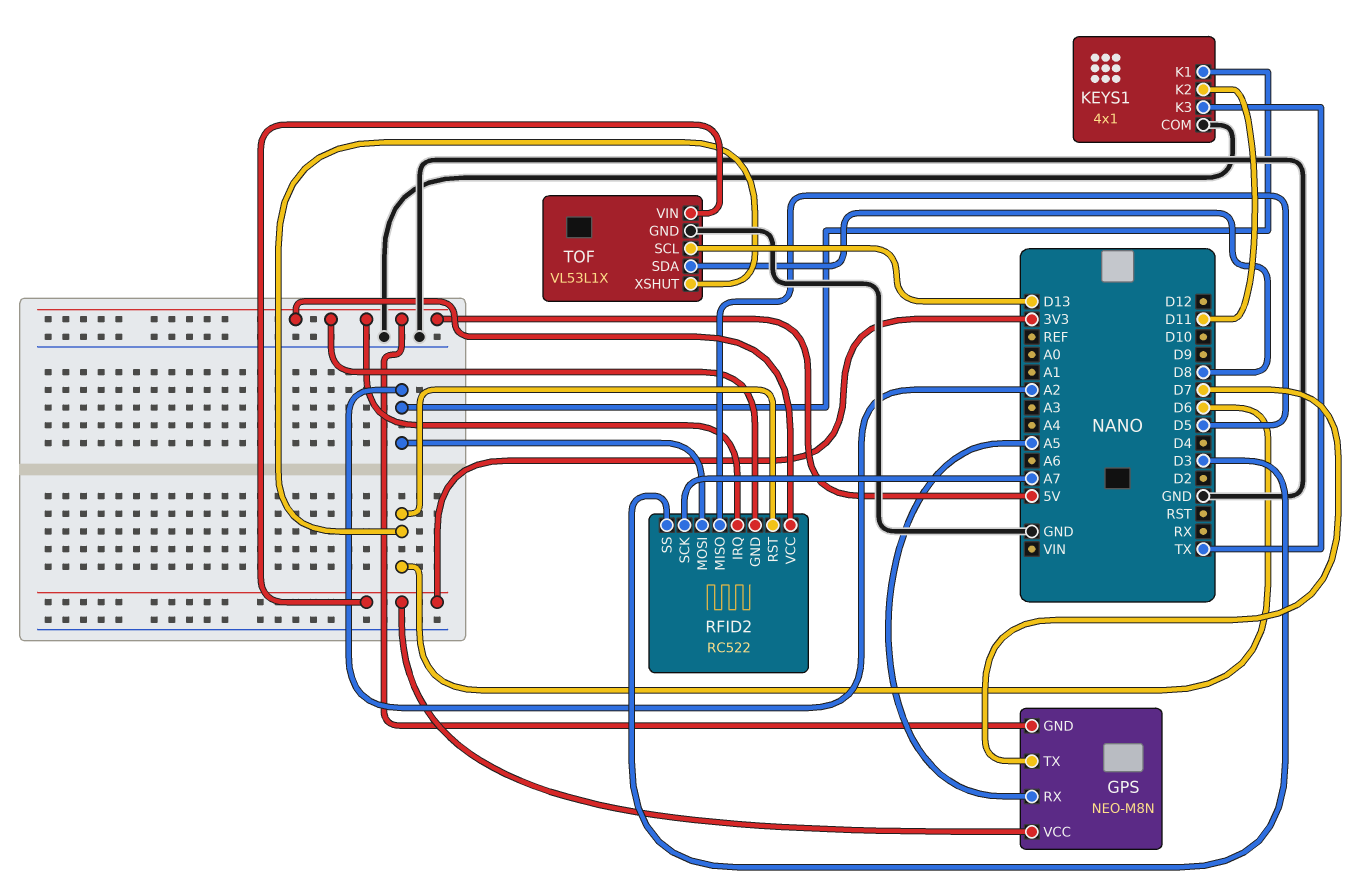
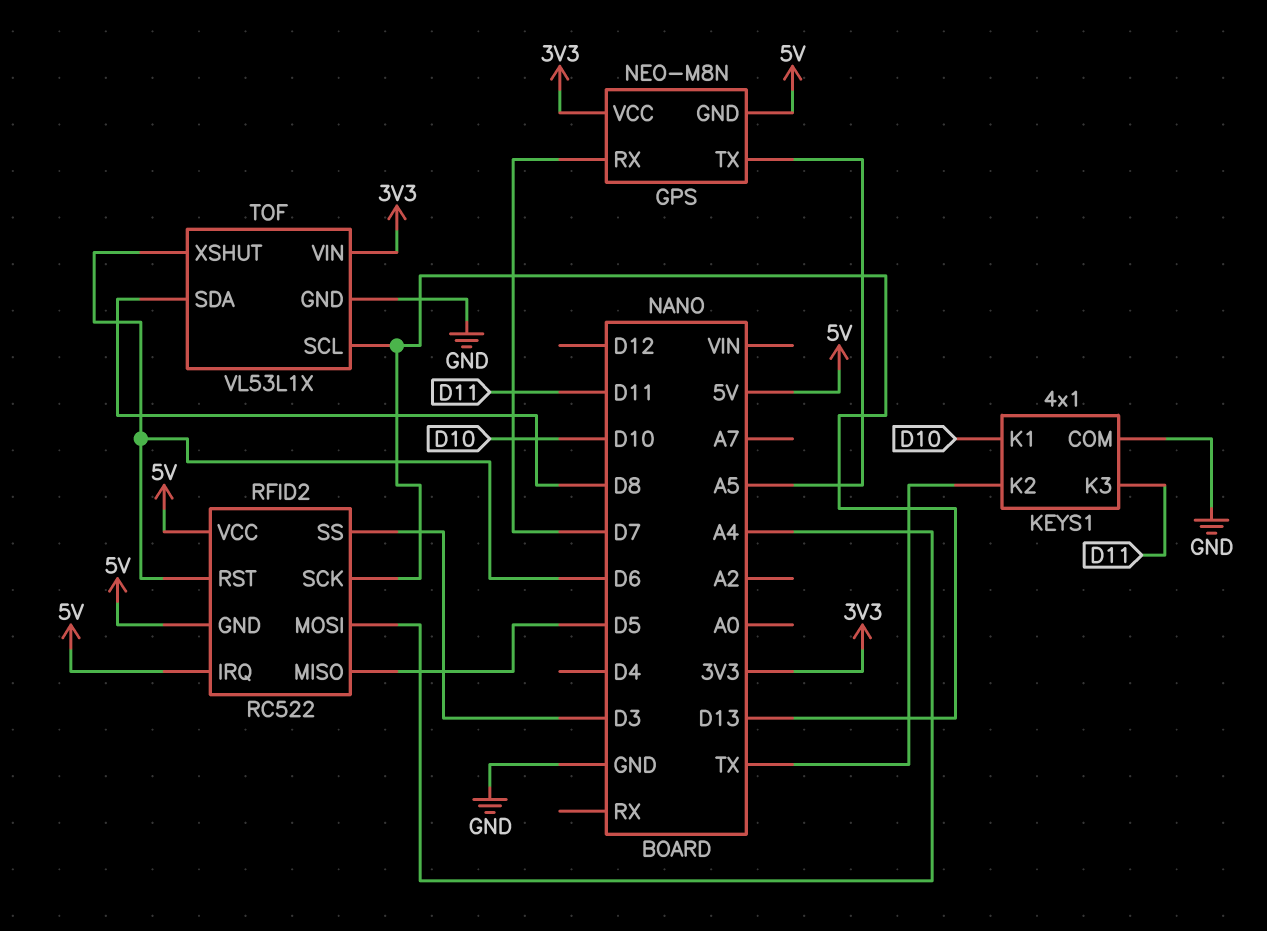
GPS pin RX: A5 -> D7
GPS pin TX: D7 -> A5
KEYS1 pin K1: A2 -> D10
KEYS1 pin K2: D11 -> TX
KEYS1 pin K3: TX -> D11
RFID2 pin MOSI: A2 -> A4
RFID2 pin SCK: A7 -> D13

